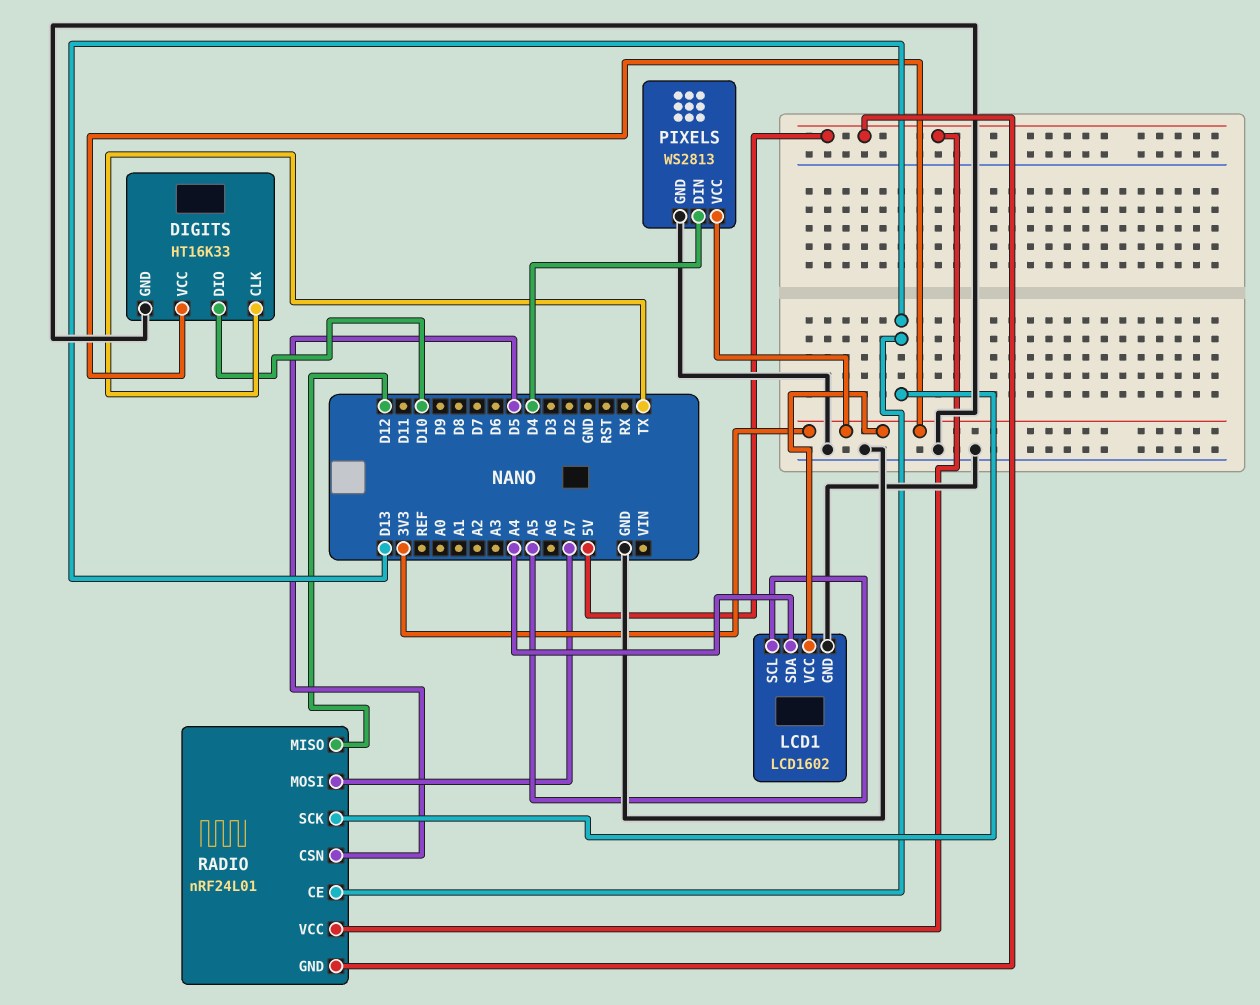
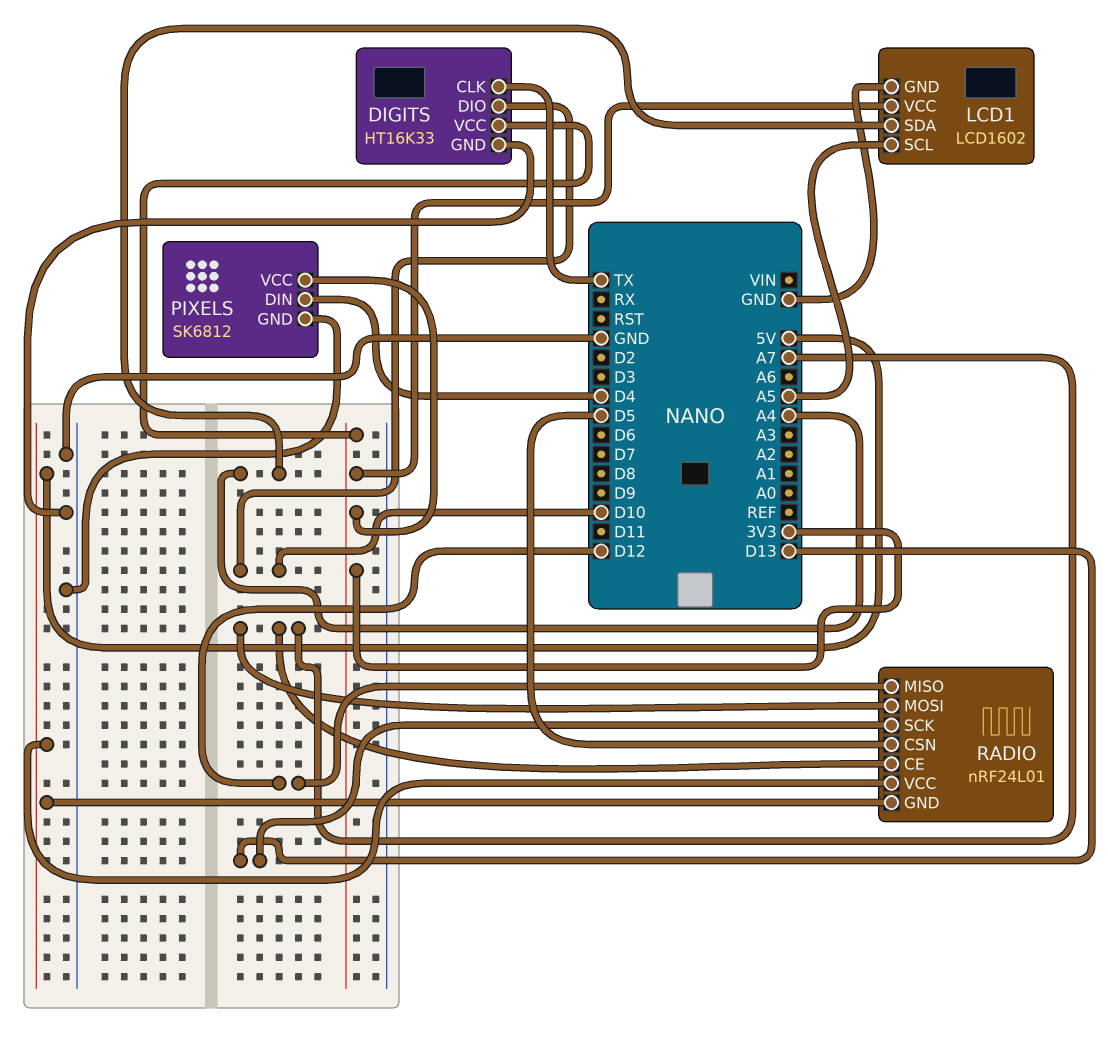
PIXELS: WS2813 -> SK6812
RADIO pin CE: D13 -> A7

